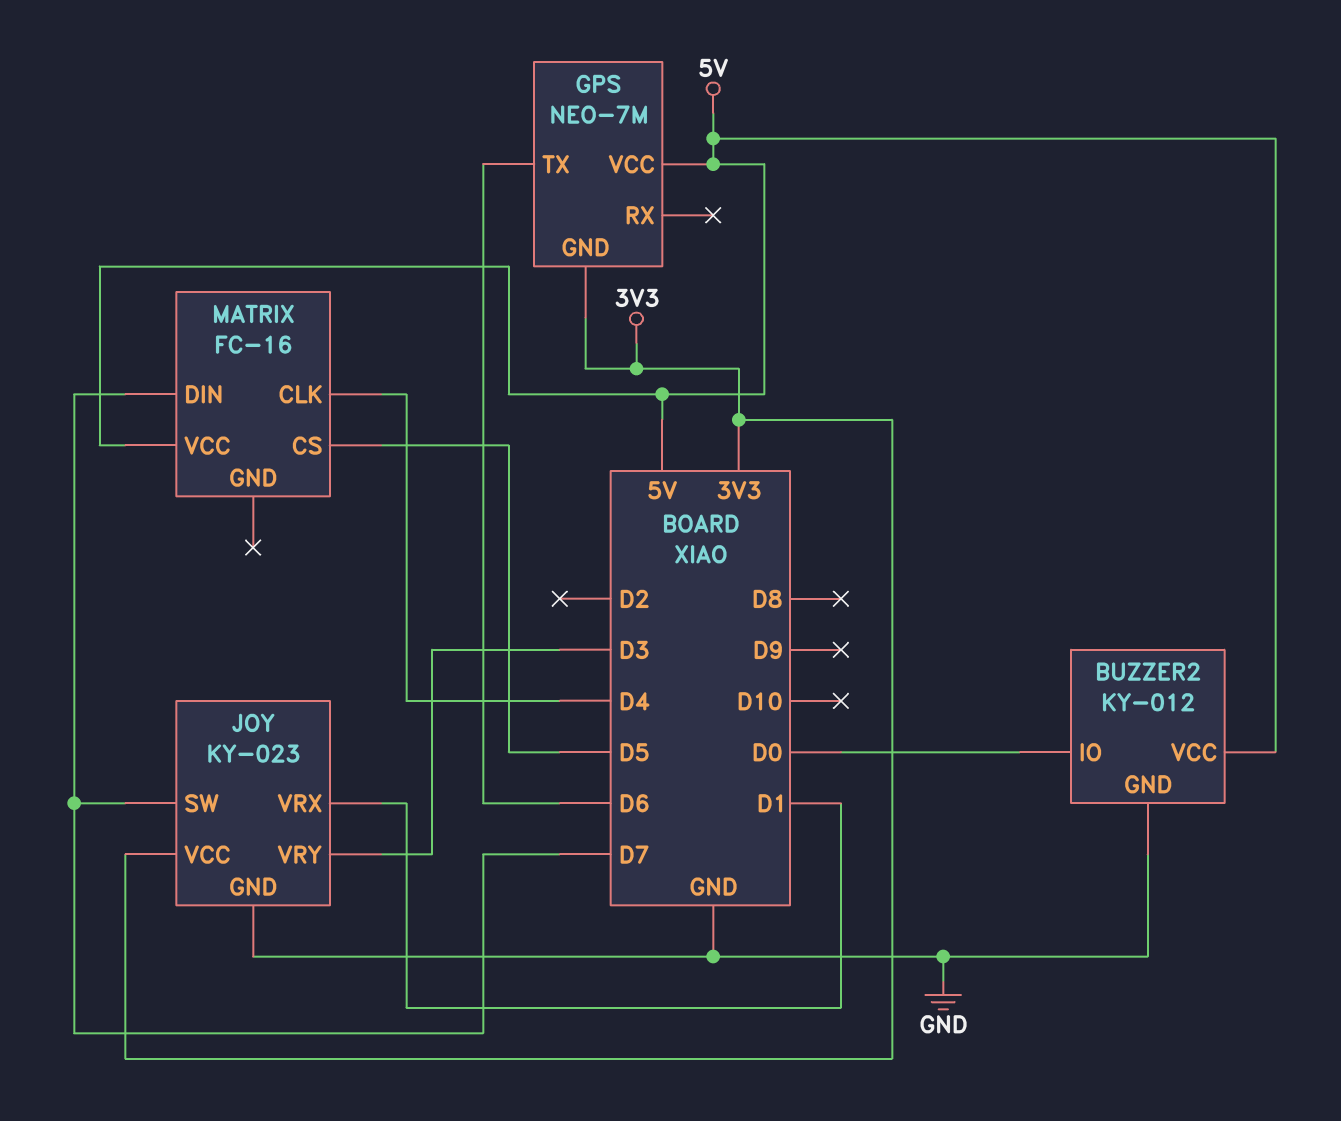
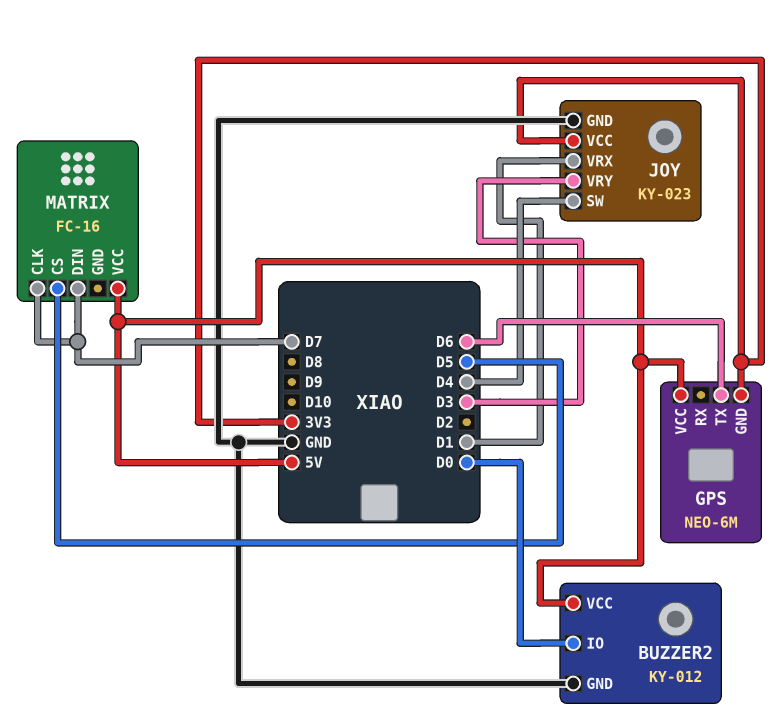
GPS: NEO-7M -> NEO-6M
JOY pin SW: D7 -> D4
MATRIX pin CLK: D4 -> D7

